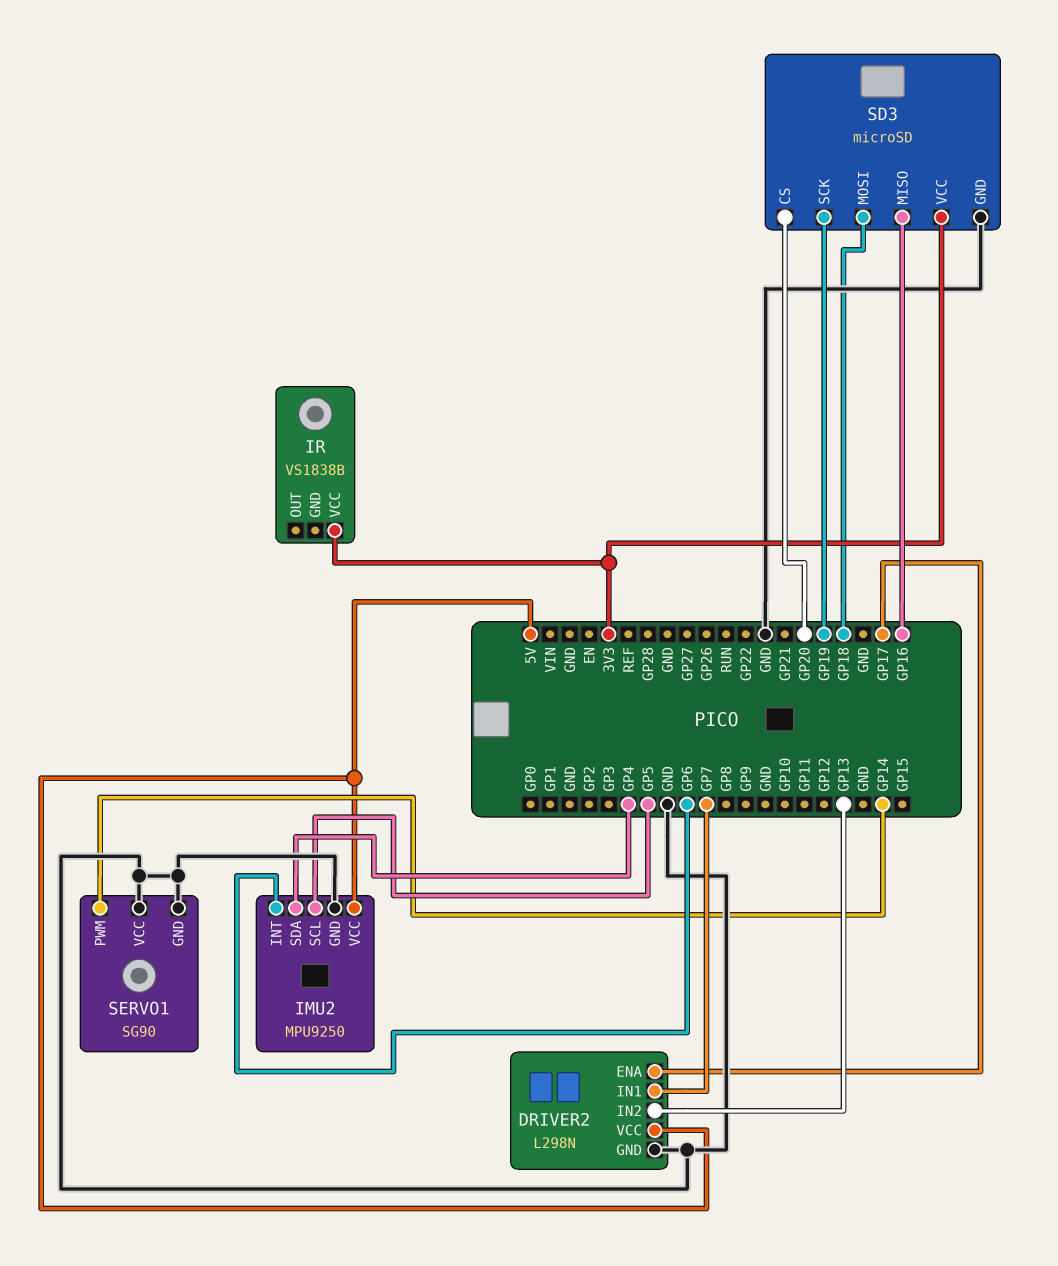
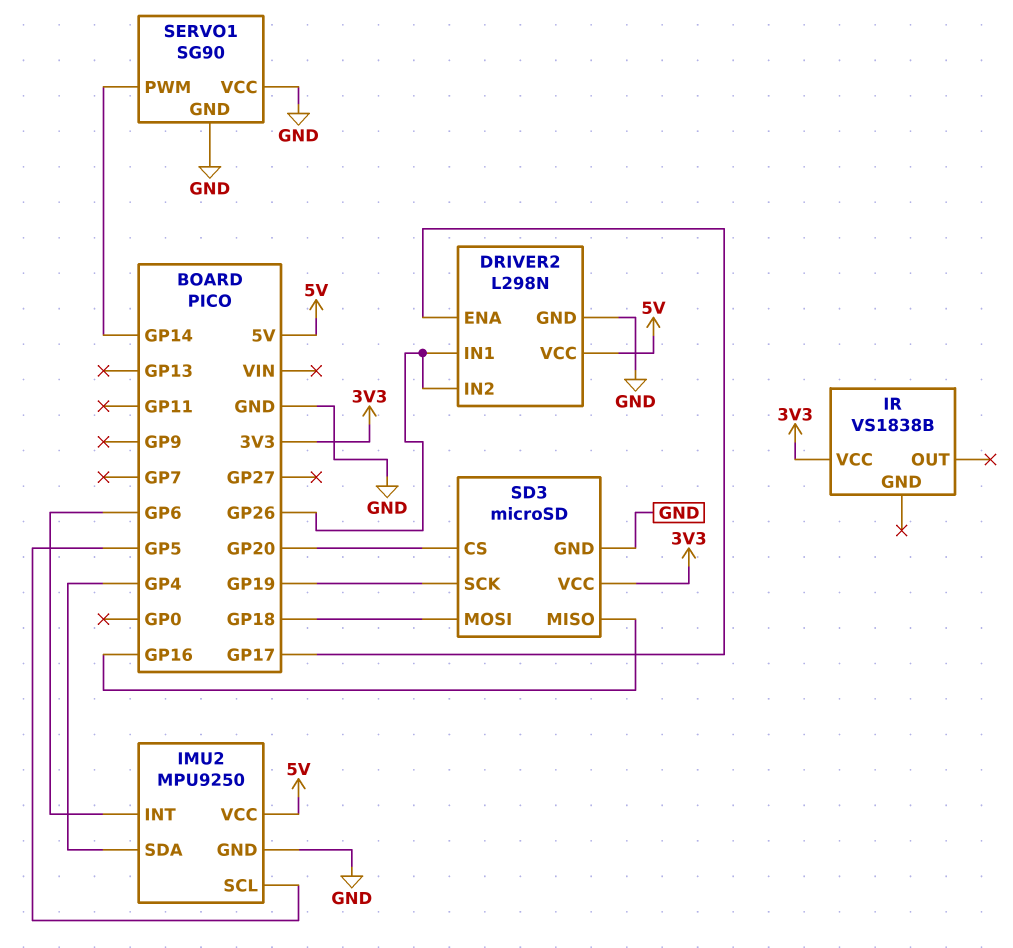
DRIVER2 pin IN1: GP7 -> GP26
DRIVER2 pin IN2: GP13 -> GP26

